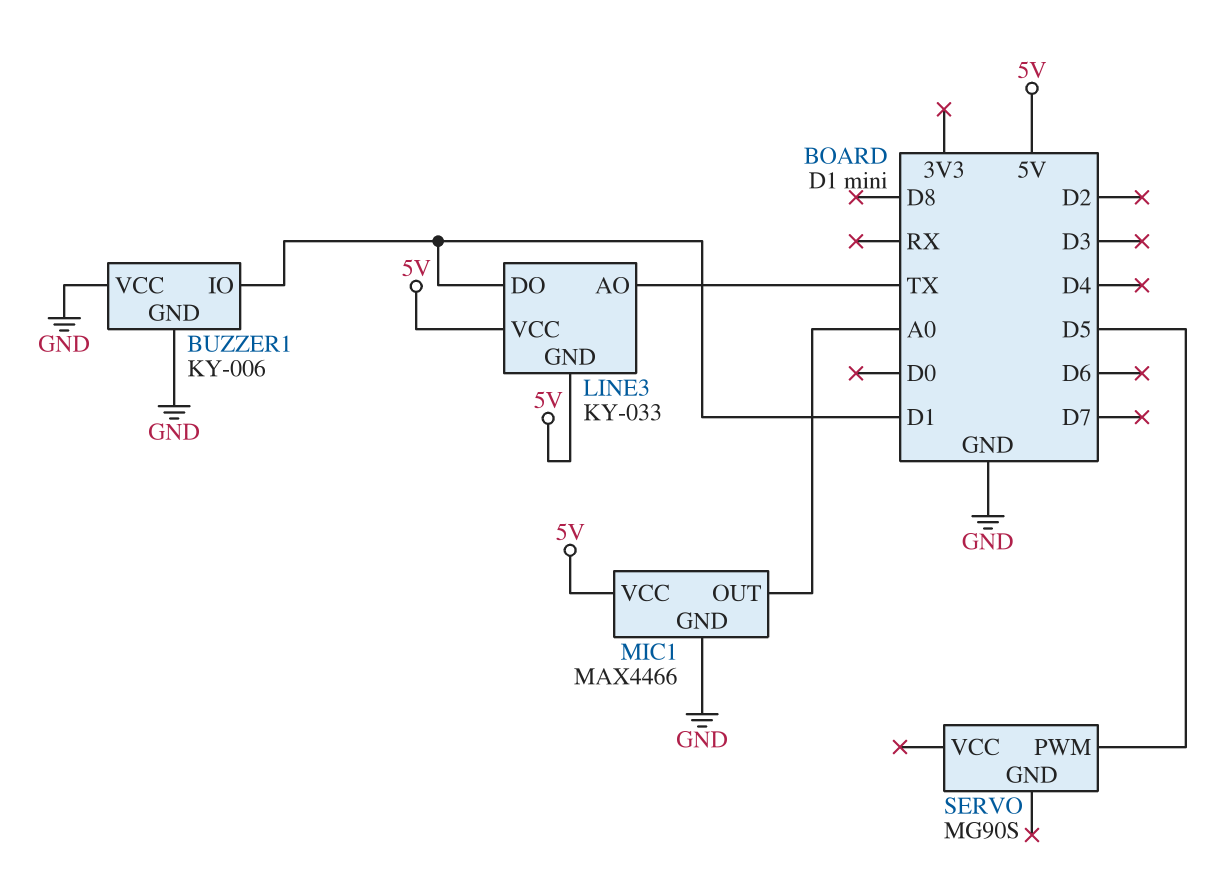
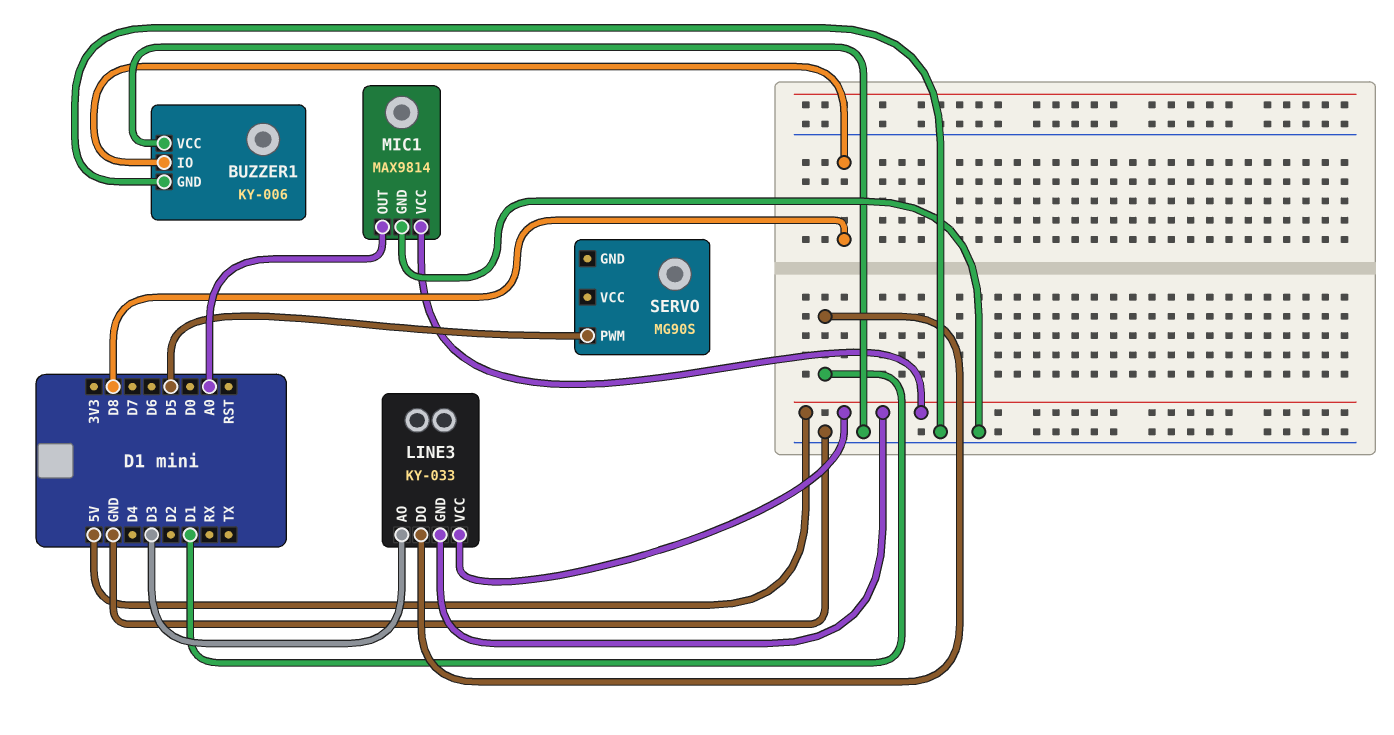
BUZZER1 pin IO: D1 -> D8
LINE3 pin AO: TX -> D3
MIC1: MAX4466 -> MAX9814

